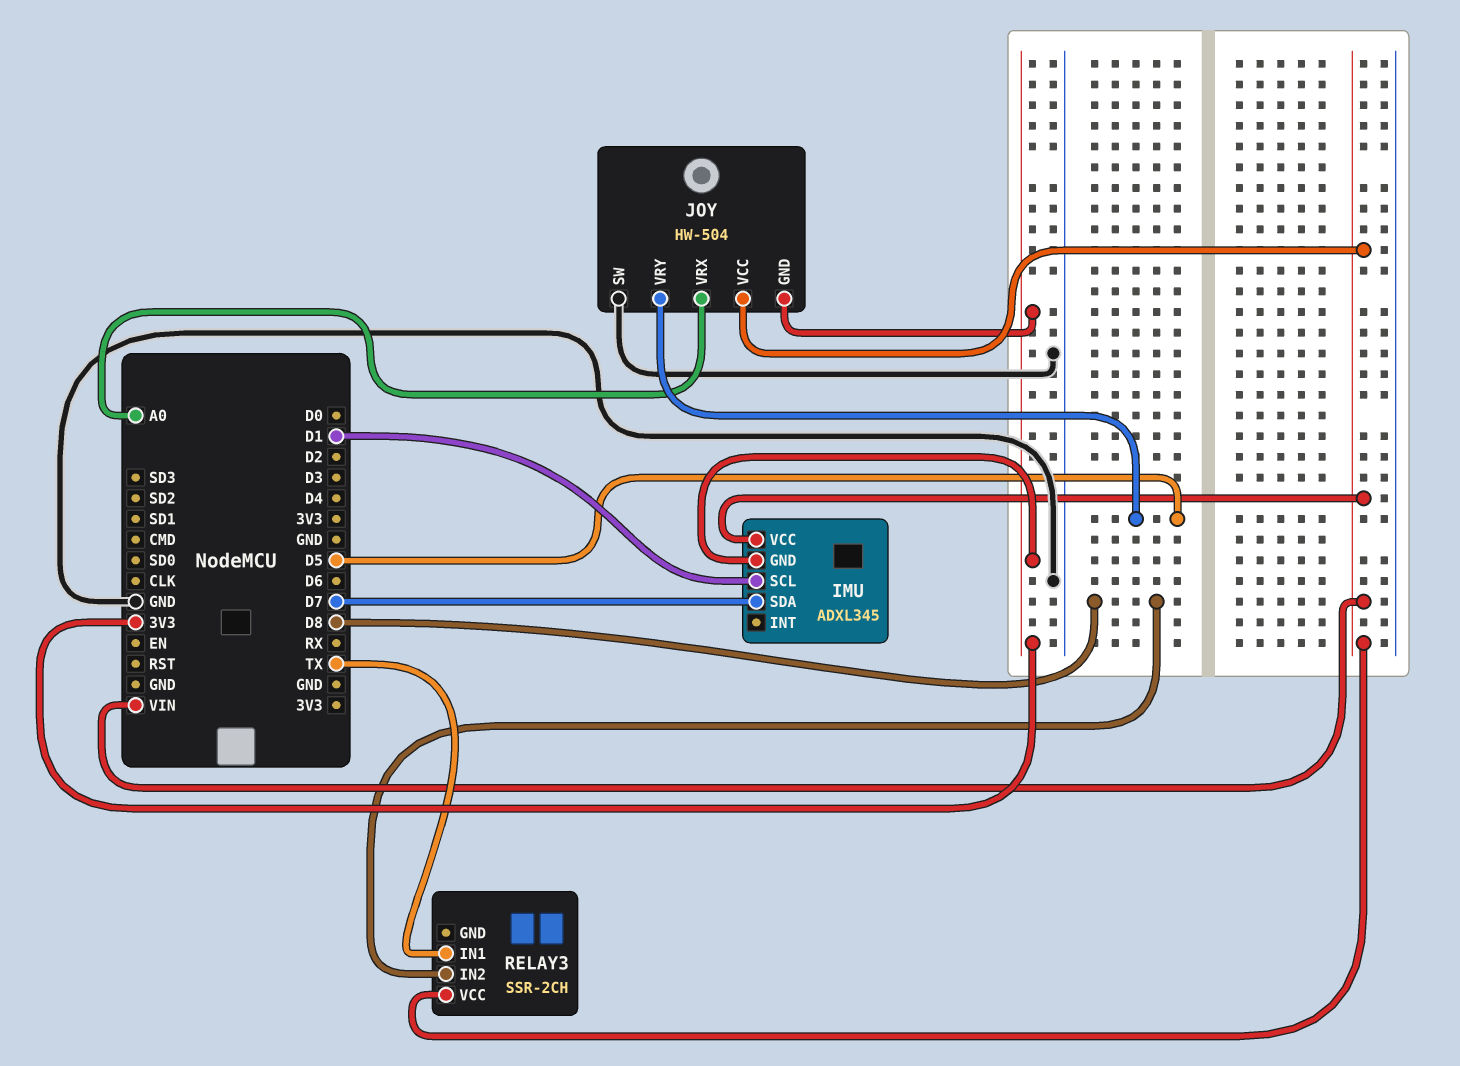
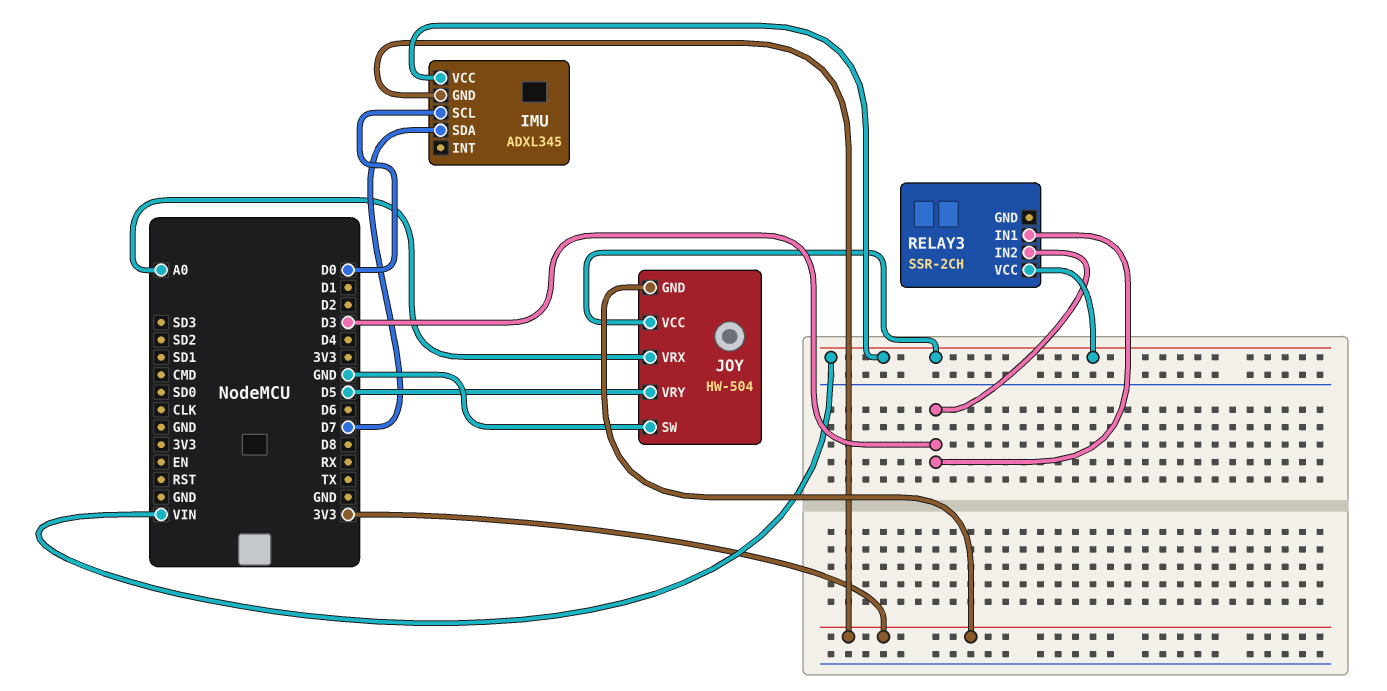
IMU pin SCL: D1 -> D0
RELAY3 pin IN1: TX -> D3
RELAY3 pin IN2: D8 -> D3

